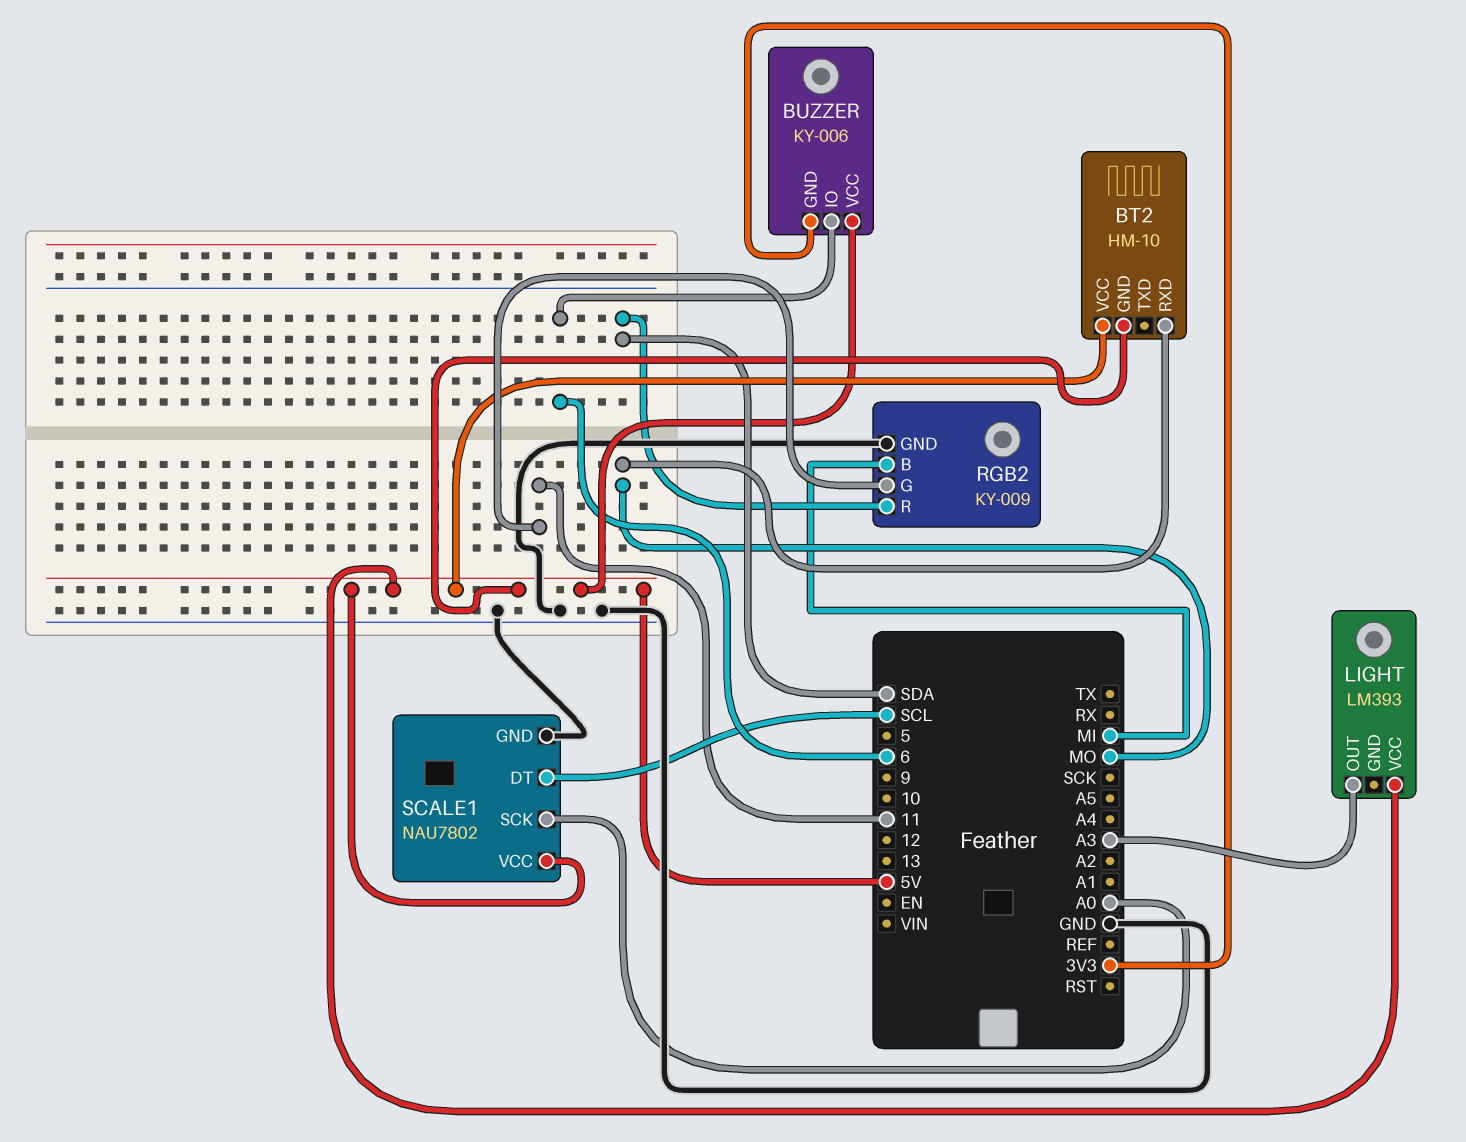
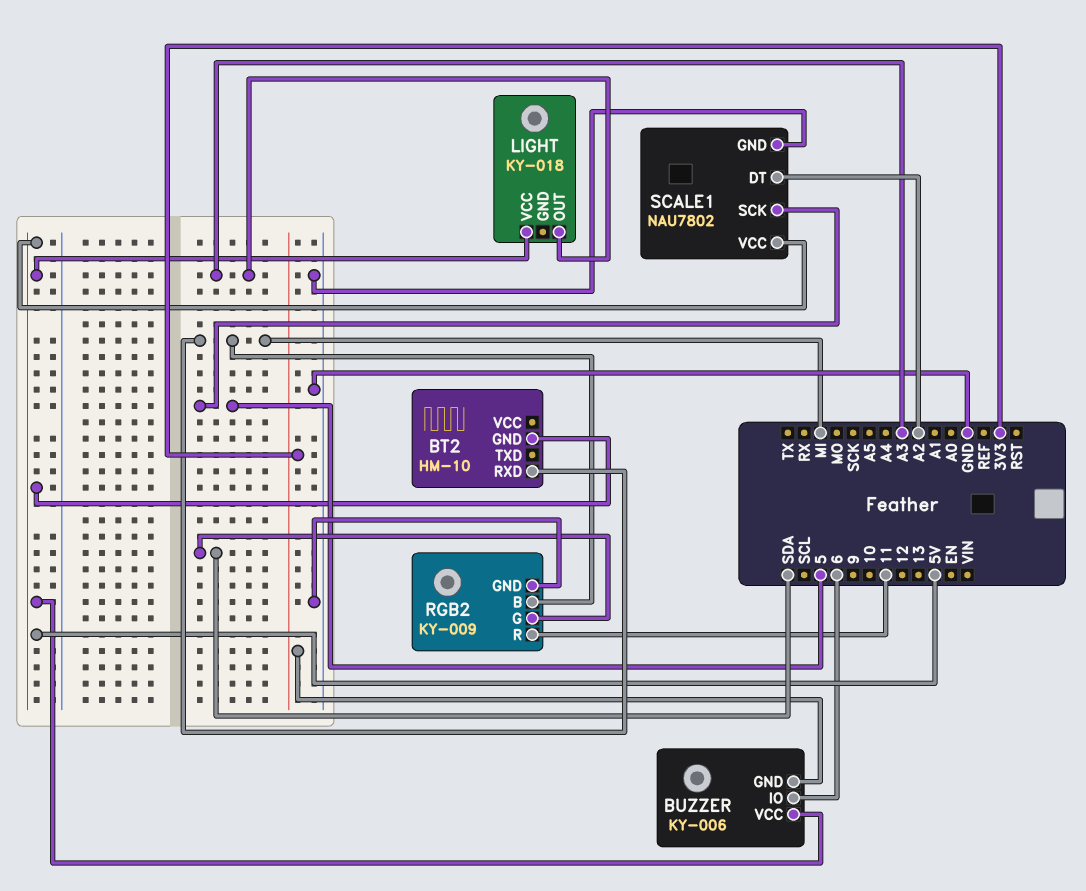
BT2 pin RXD: MO -> MI
BT2 pin VCC: 5V -> none
LIGHT: LM393 -> KY-018
RGB2 pin G: 11 -> SDA
RGB2 pin R: SDA -> 11
SCALE1 pin DT: SCL -> A2
SCALE1 pin SCK: A0 -> 5

